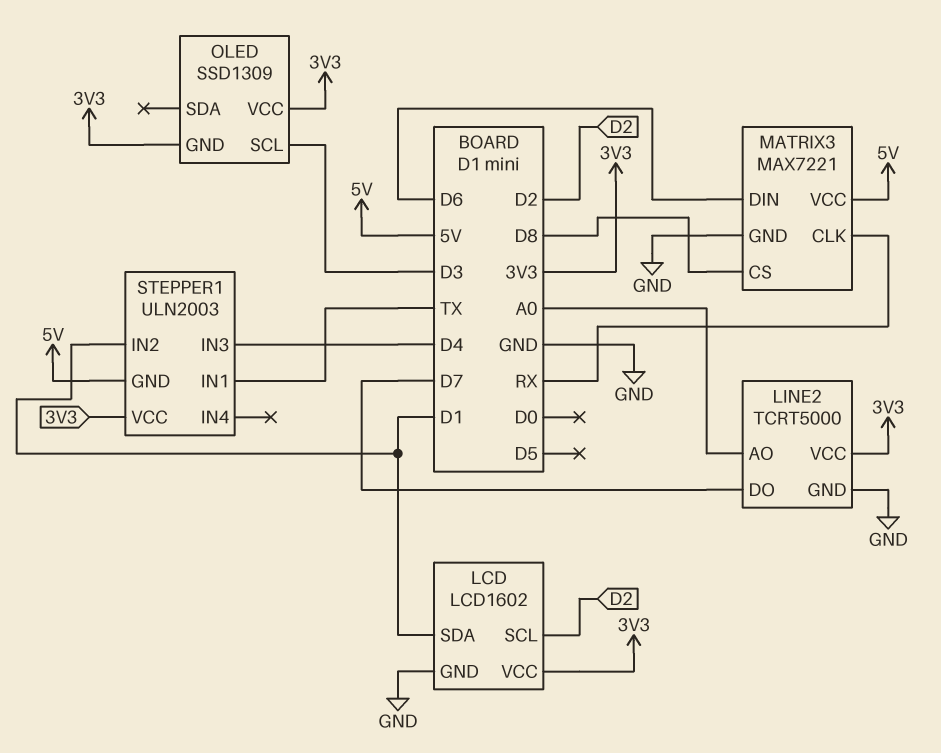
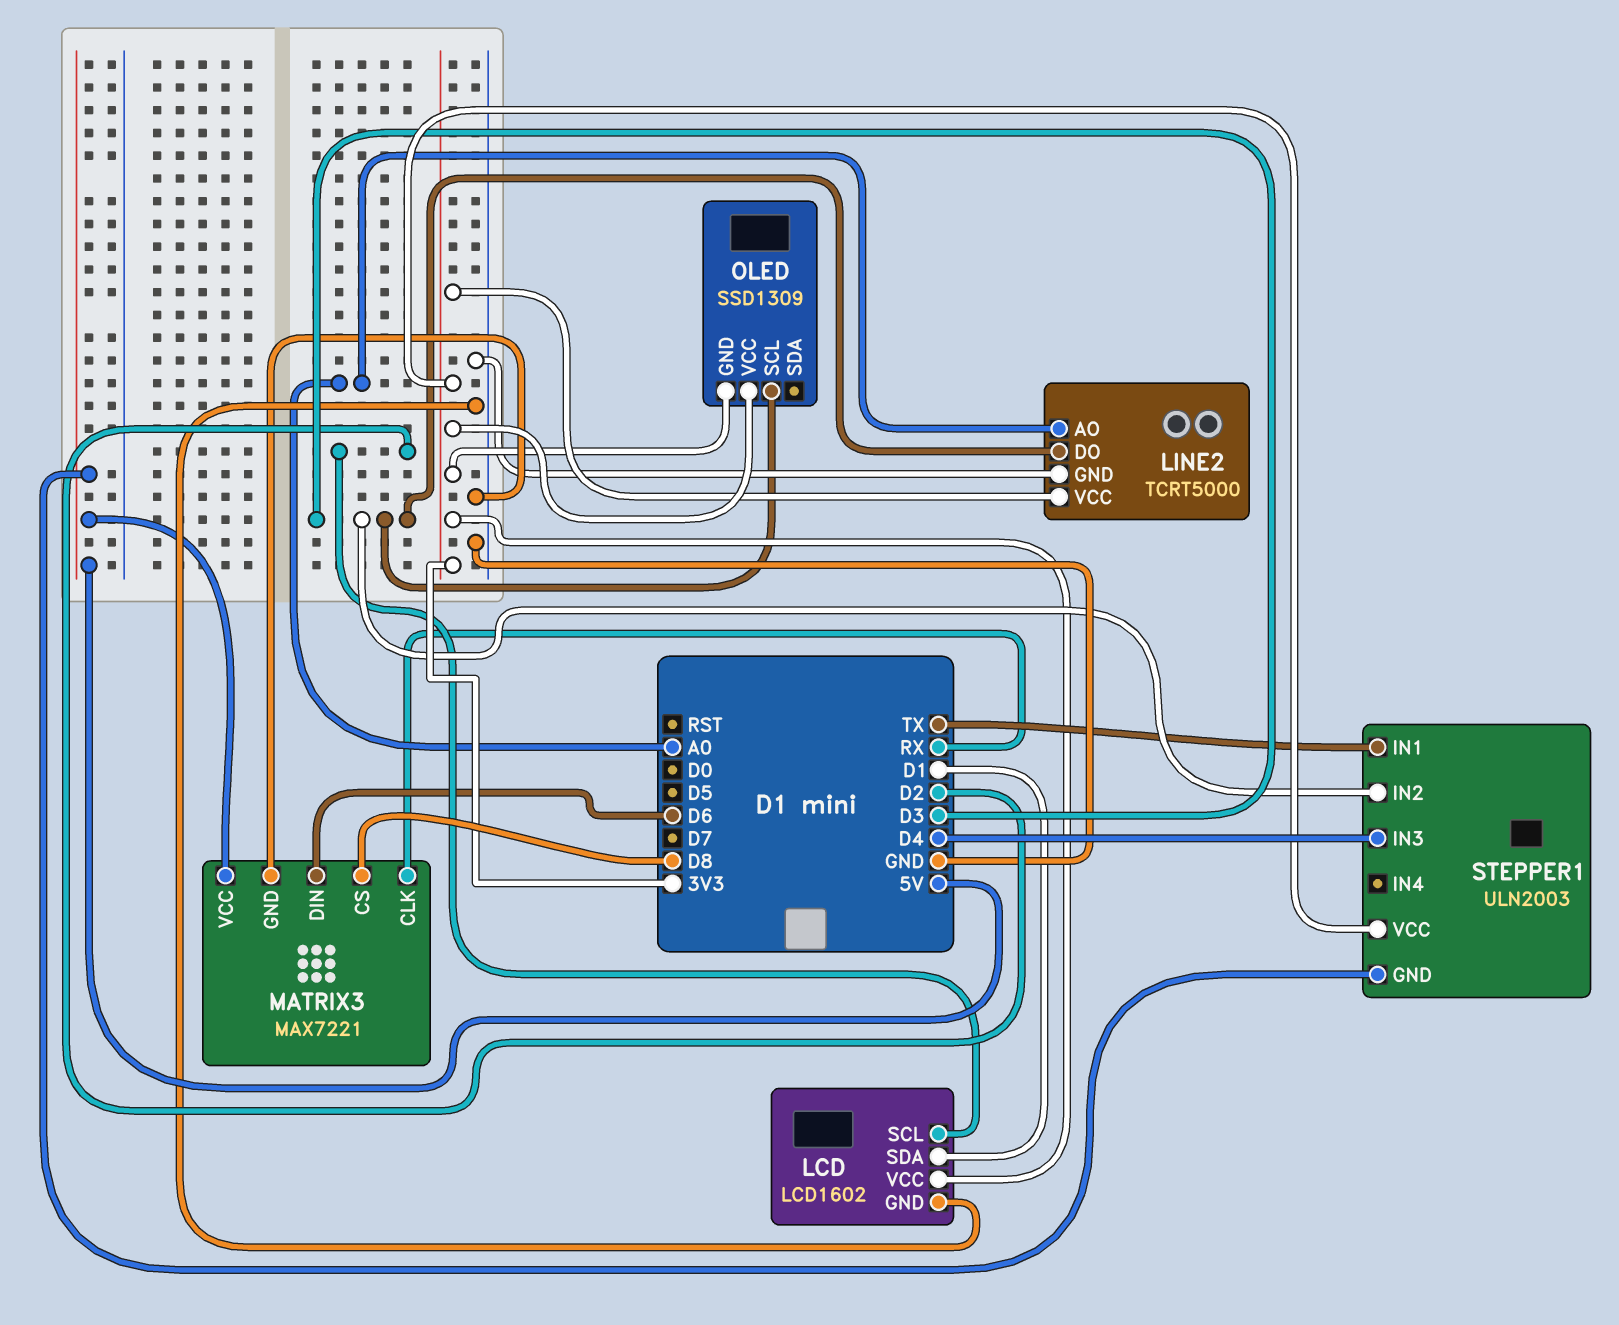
LINE2 pin DO: D7 -> D3
STEPPER1 pin IN2: D1 -> D3

